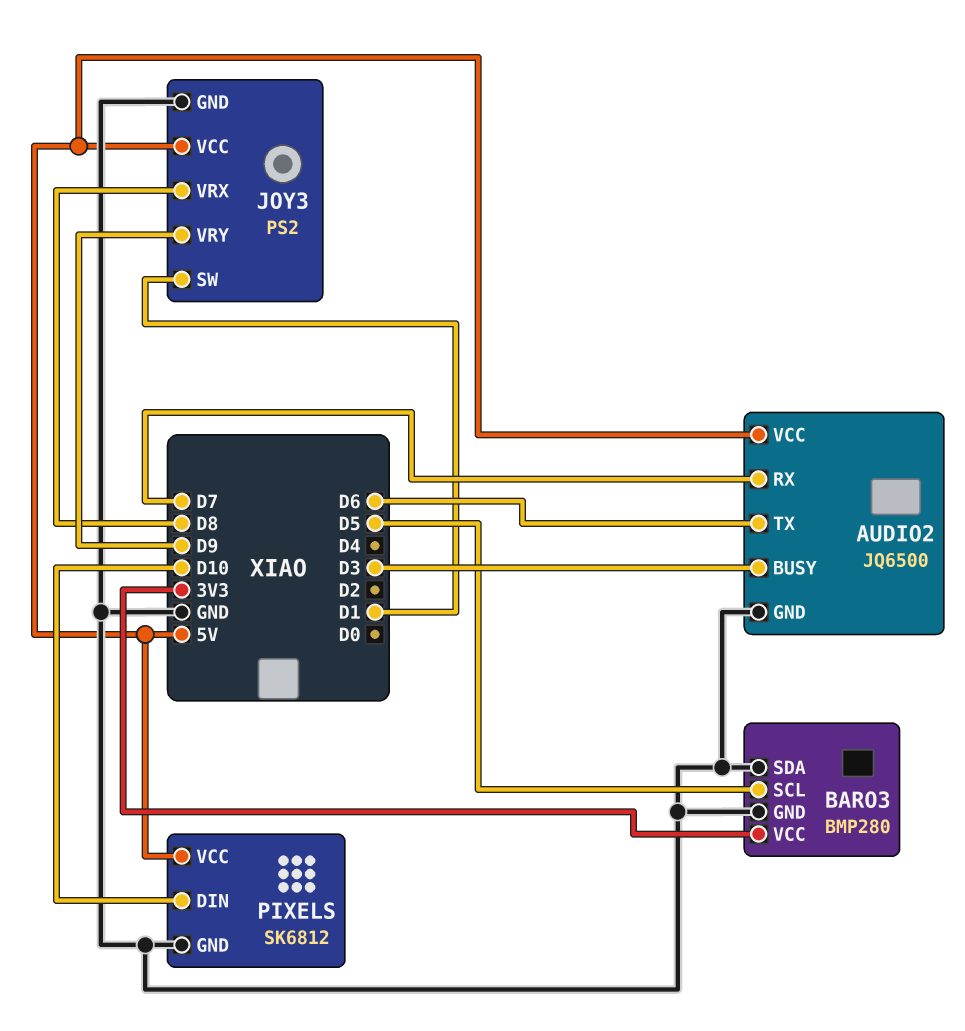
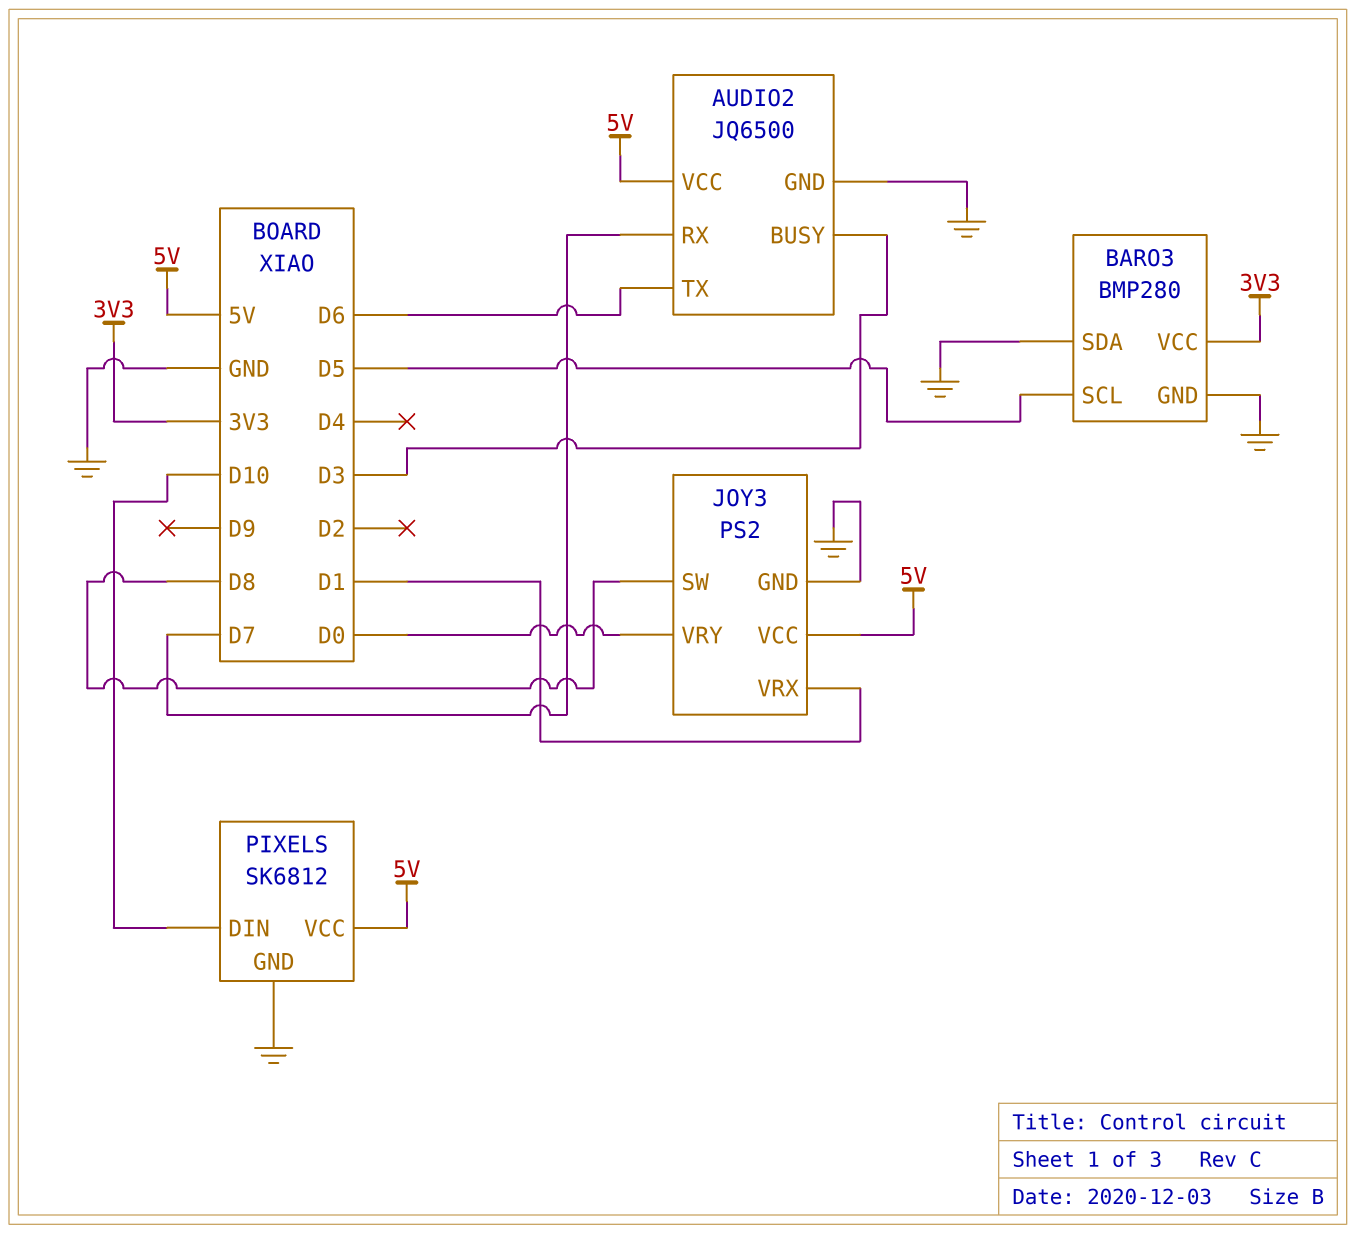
JOY3 pin SW: D1 -> D8
JOY3 pin VRX: D8 -> D1
JOY3 pin VRY: D9 -> D0

